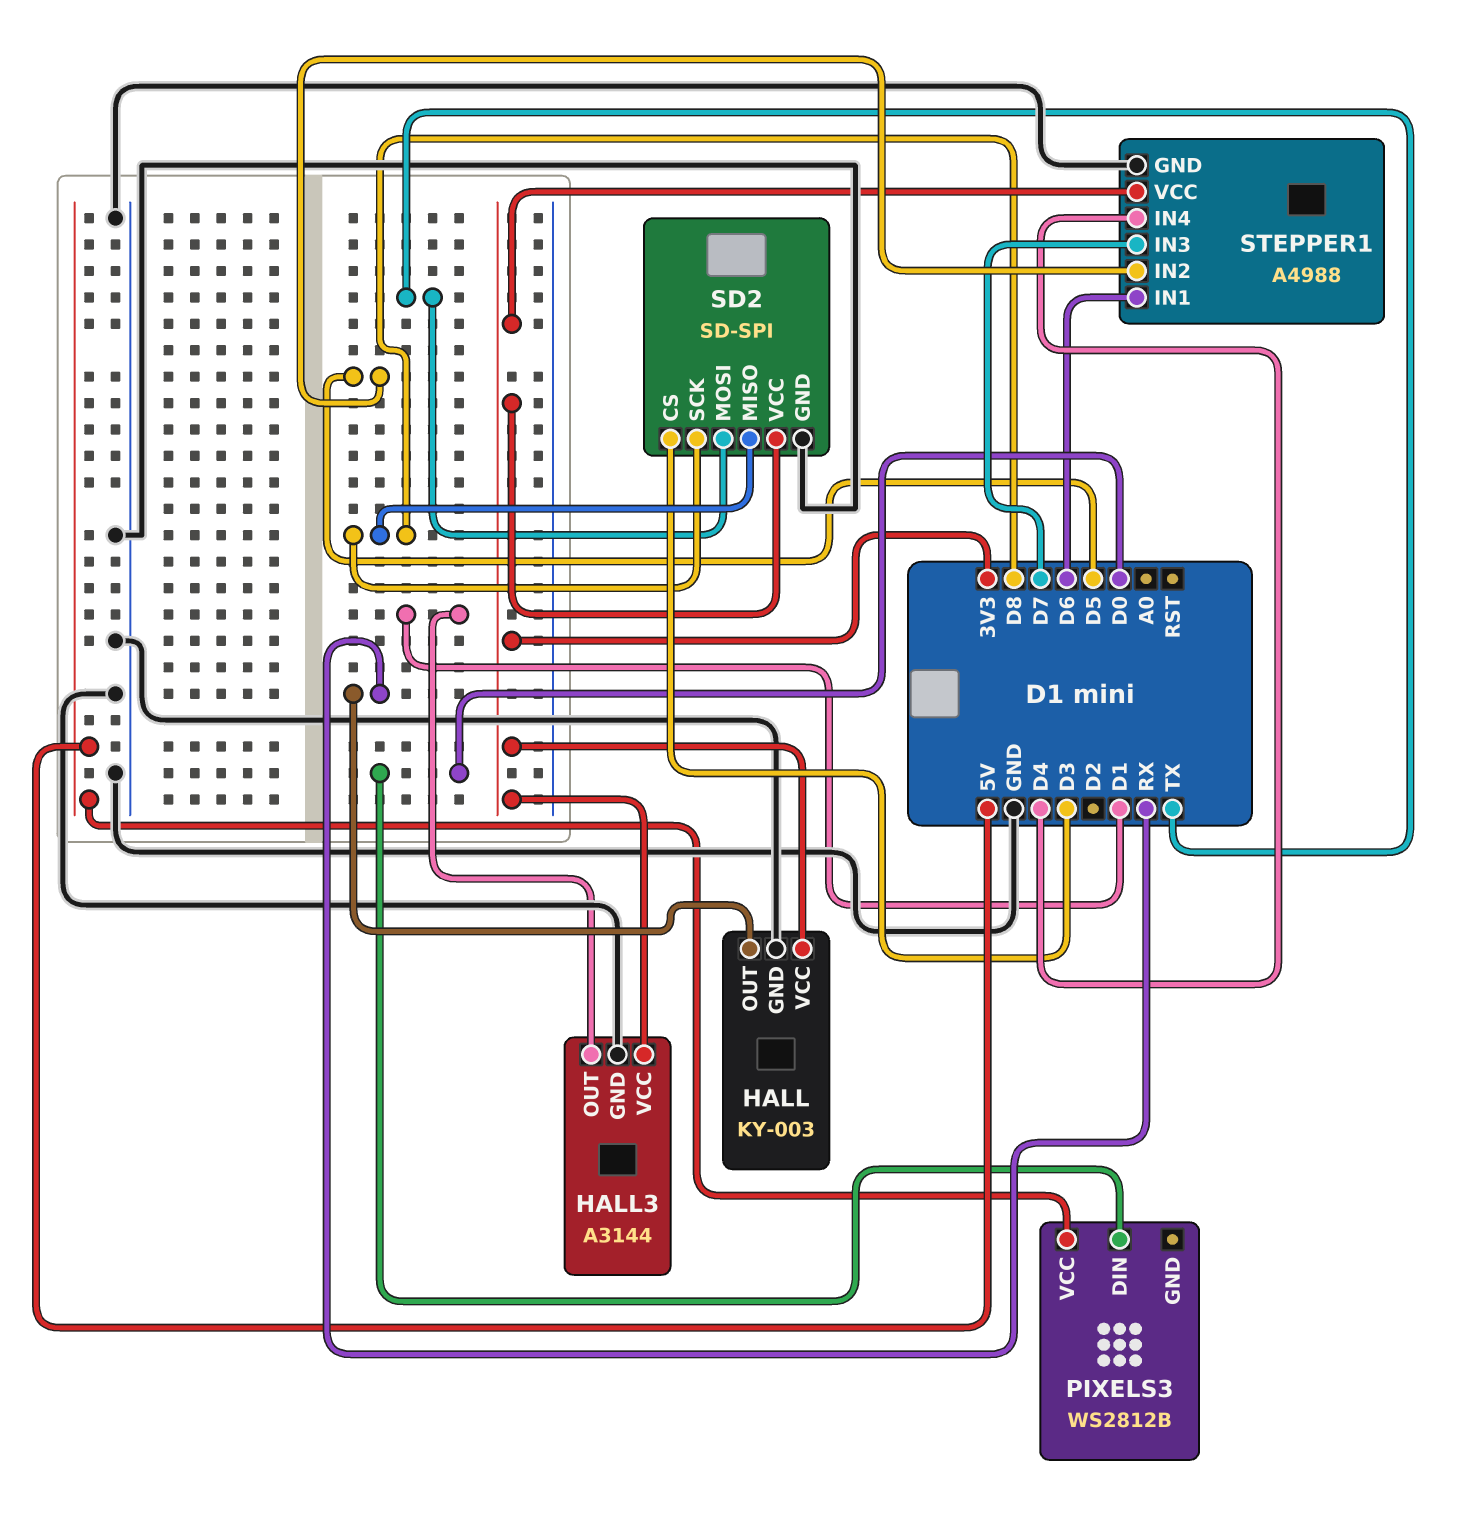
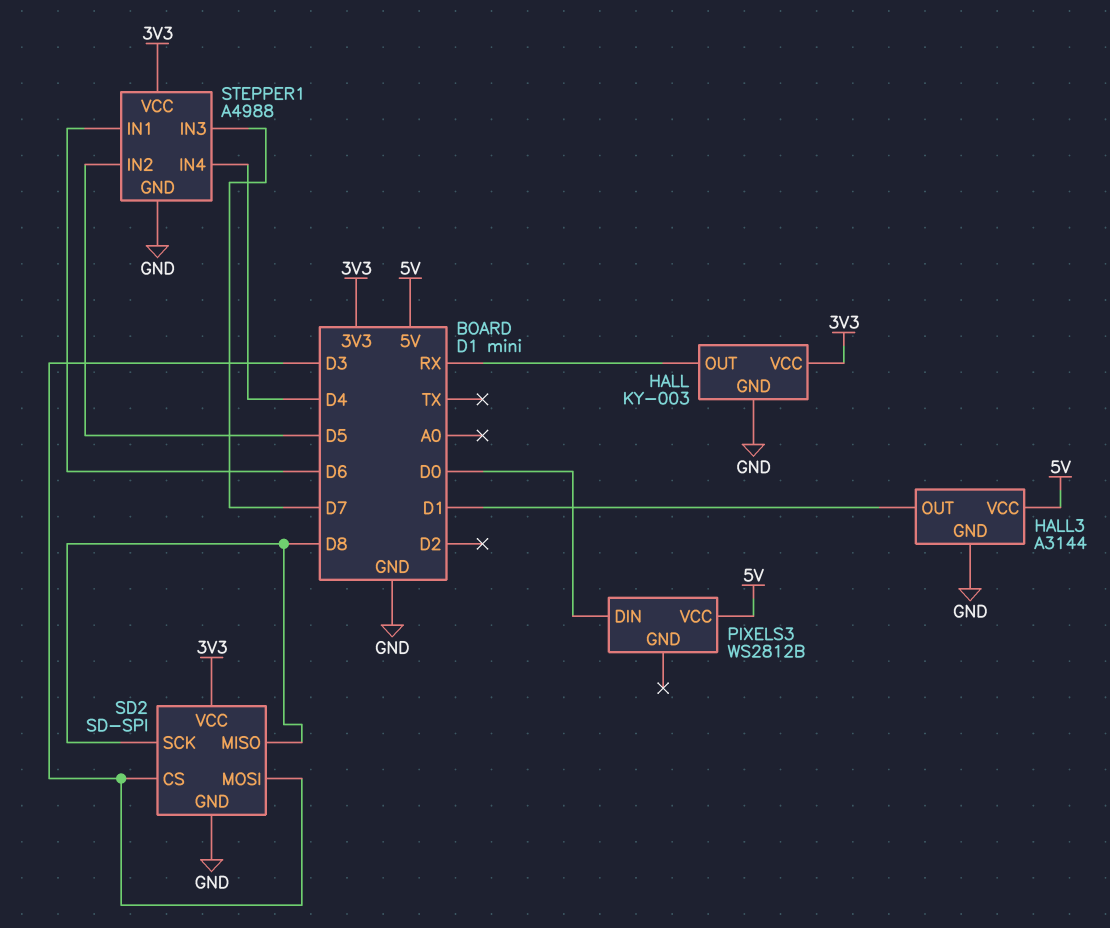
HALL3 pin VCC: 3V3 -> 5V
SD2 pin MOSI: TX -> D3

